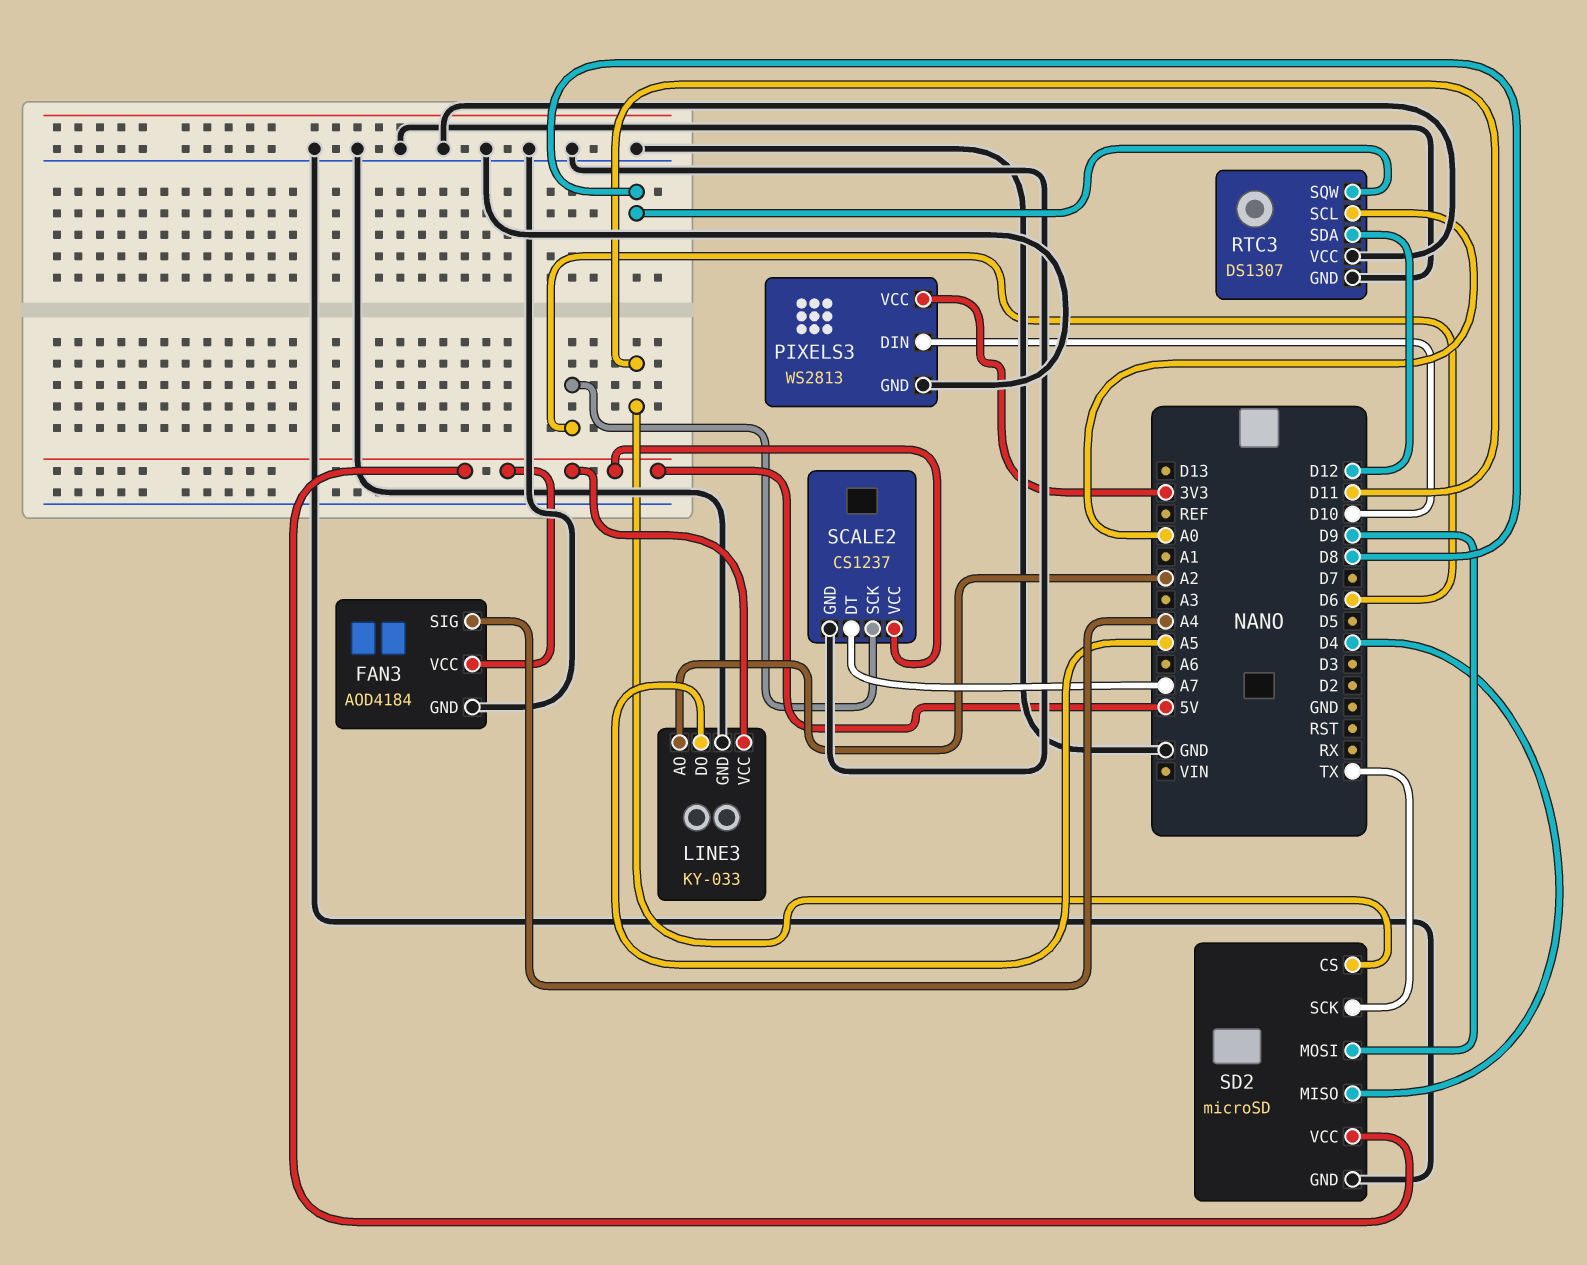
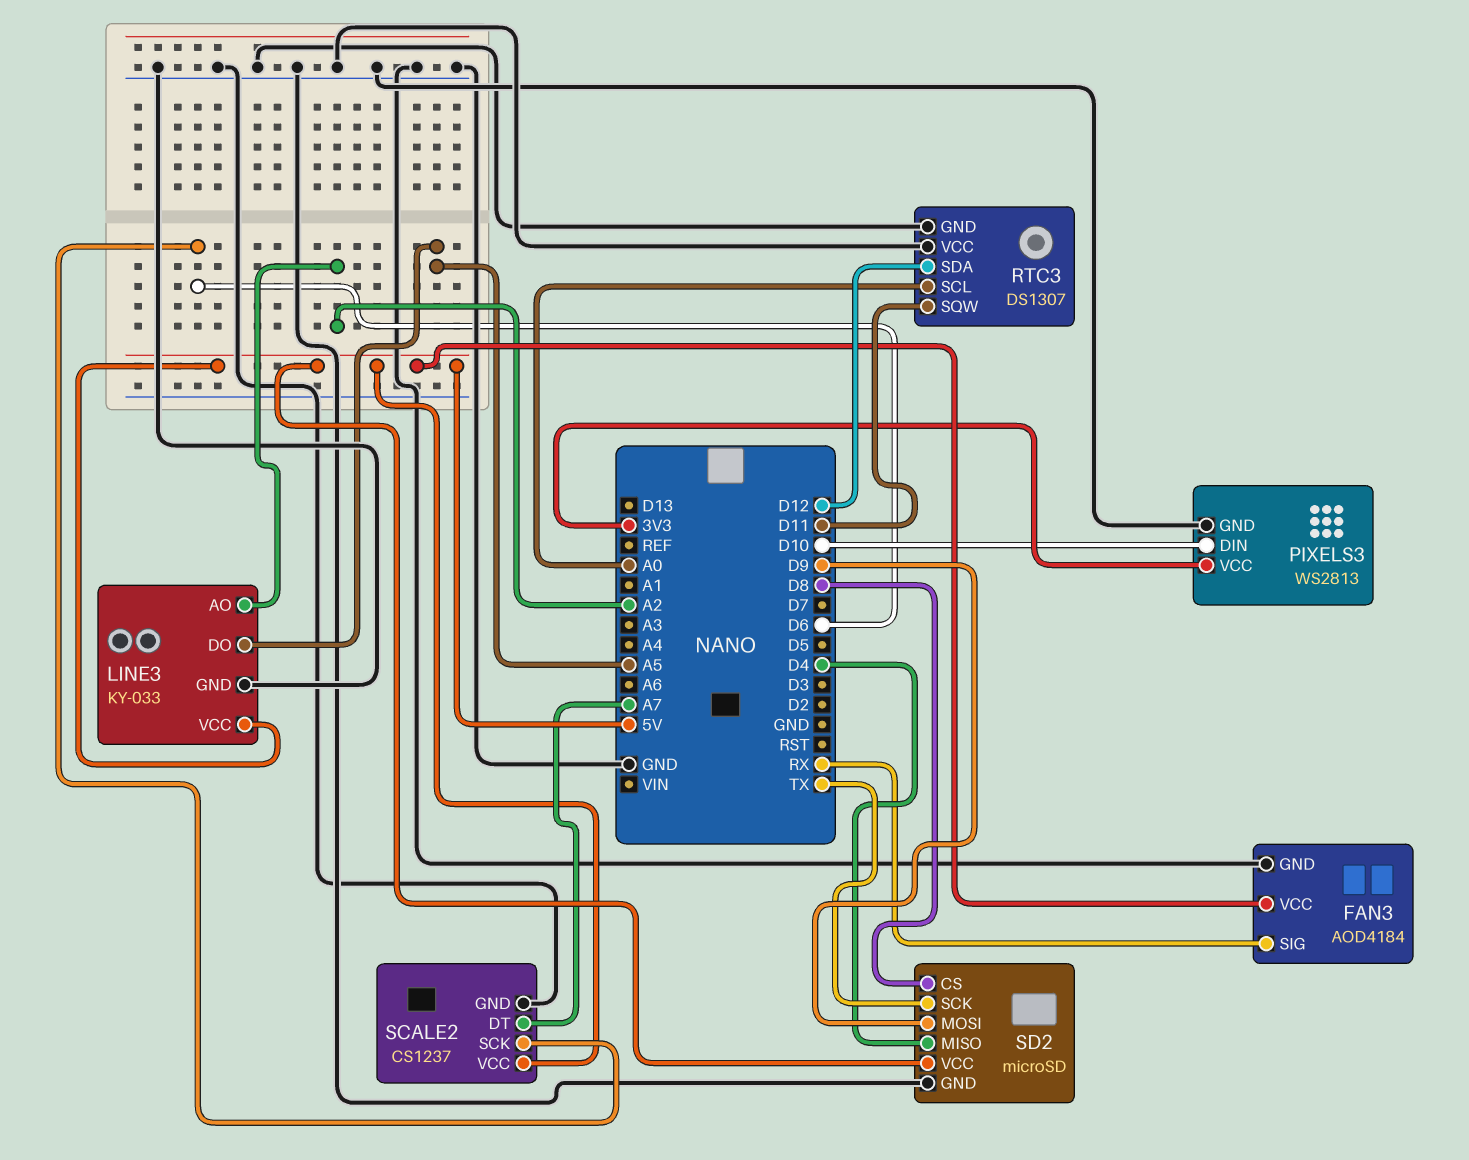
FAN3 pin SIG: A4 -> RX
RTC3 pin SQW: D8 -> D11
SD2 pin CS: D11 -> D8

